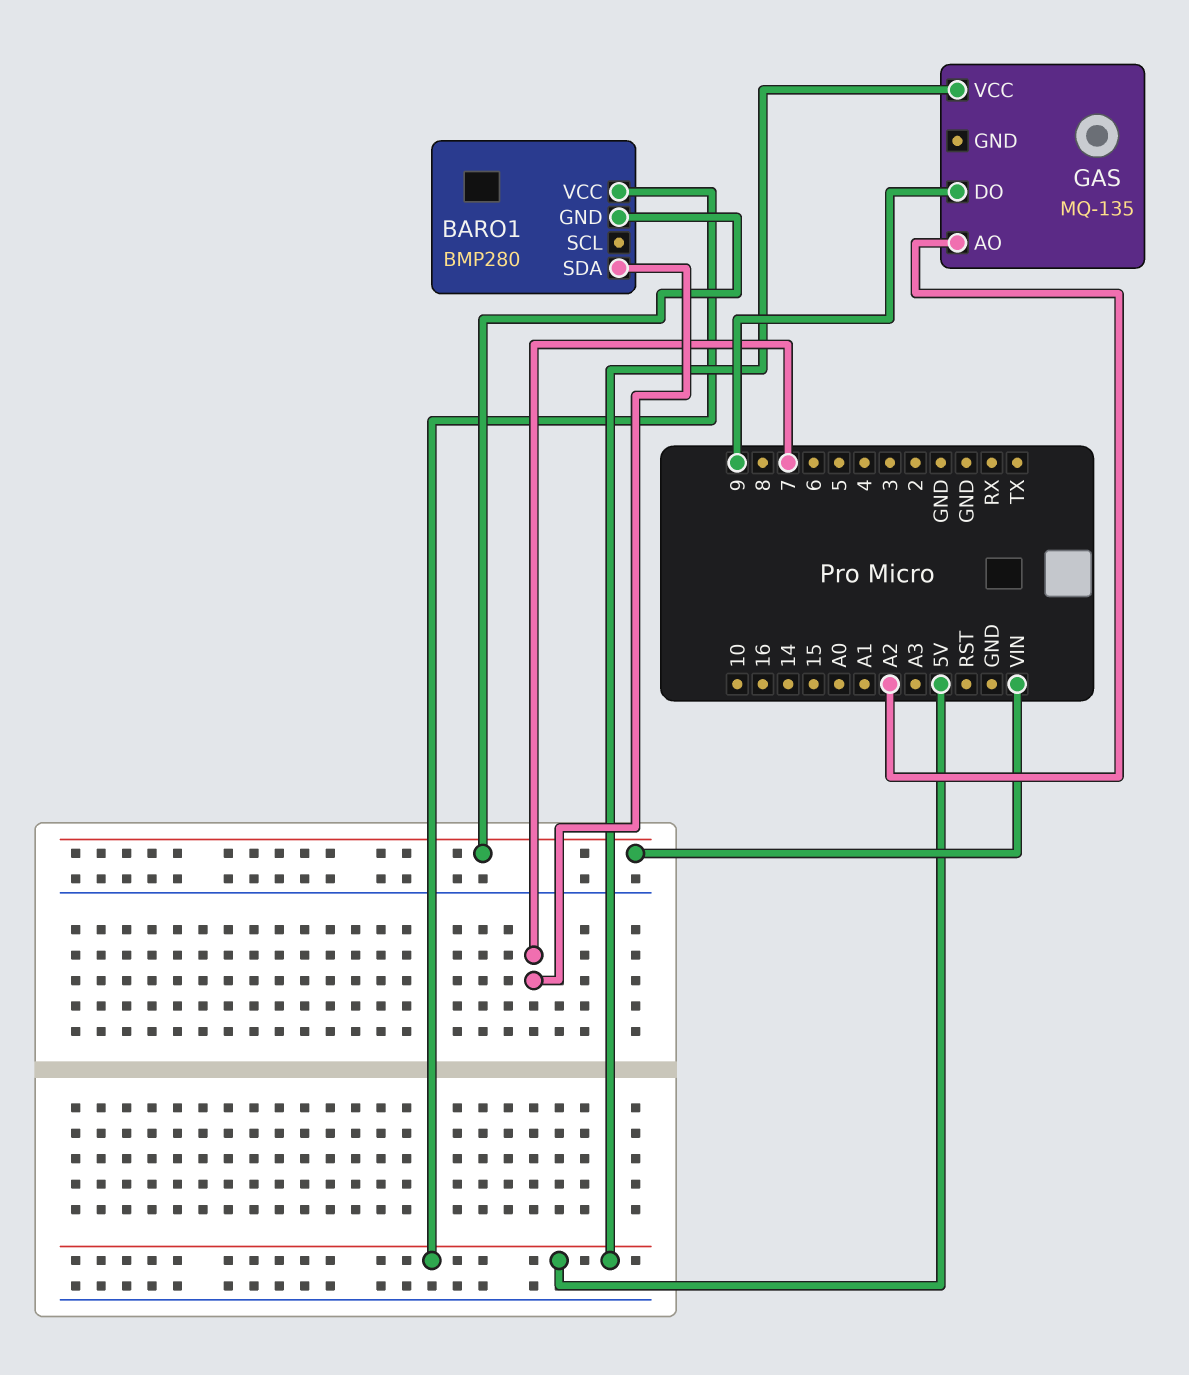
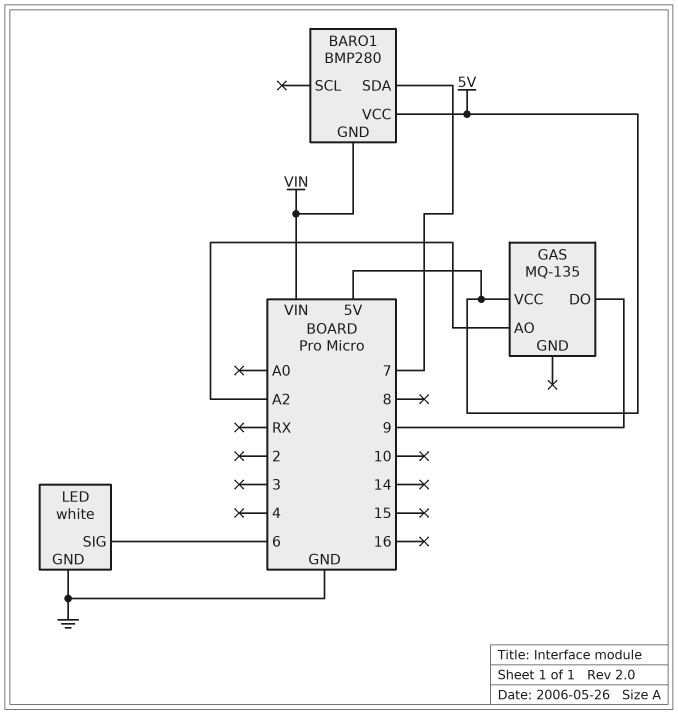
LED: none -> white
LED pin GND: none -> GND
LED pin SIG: none -> 6

